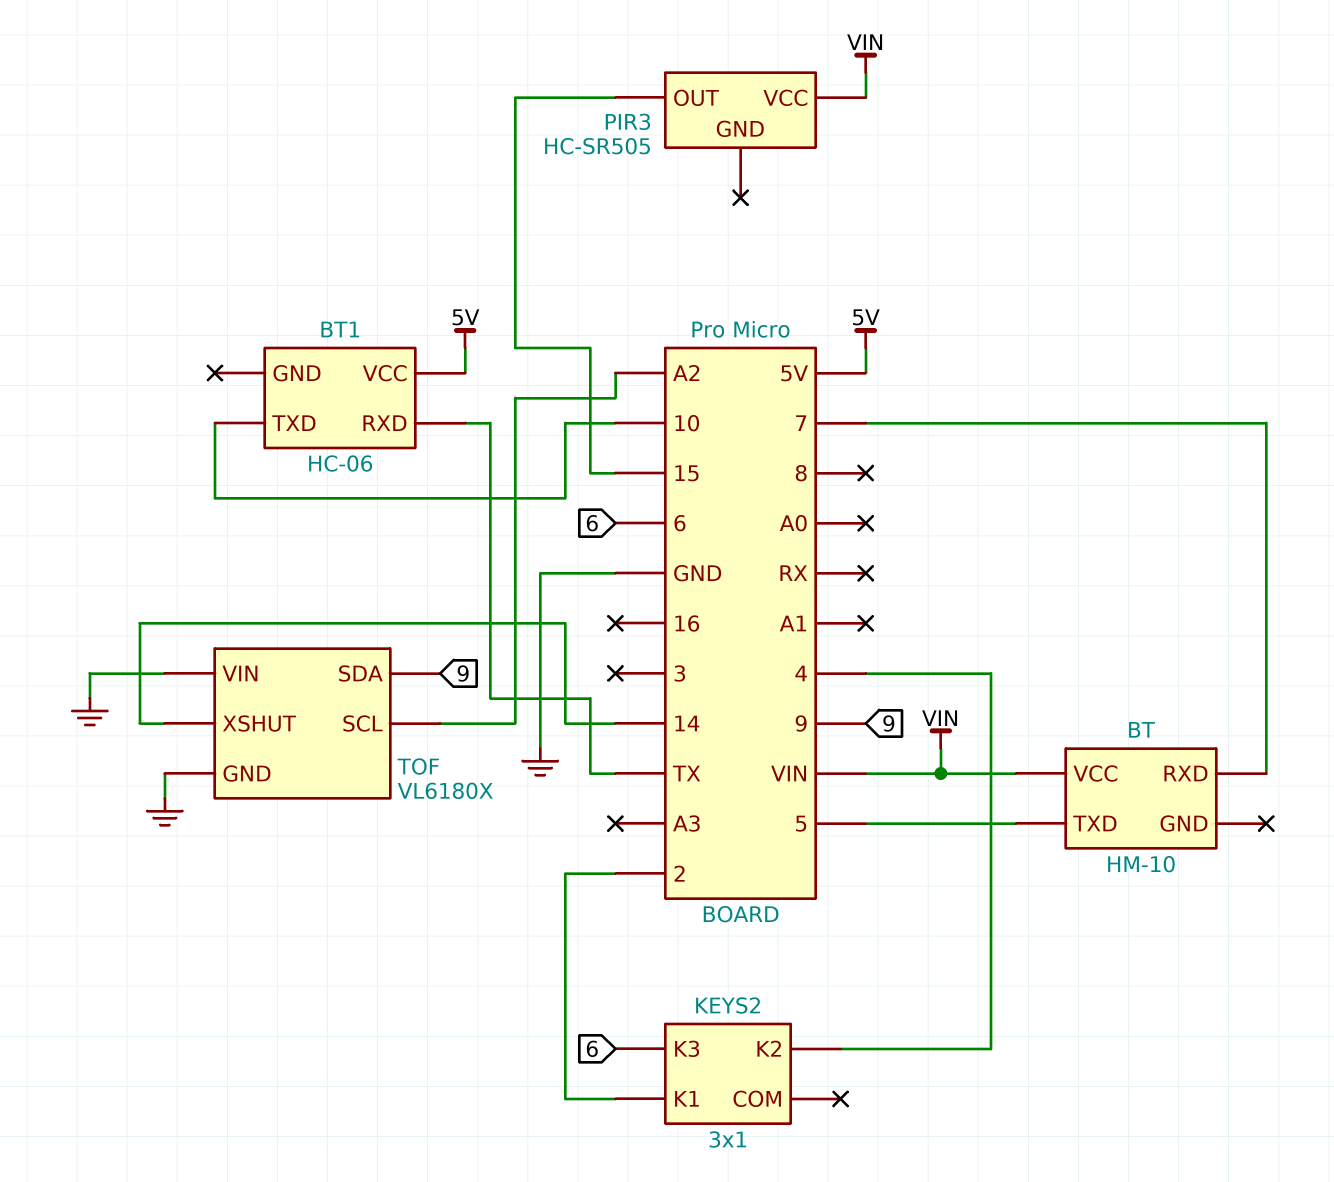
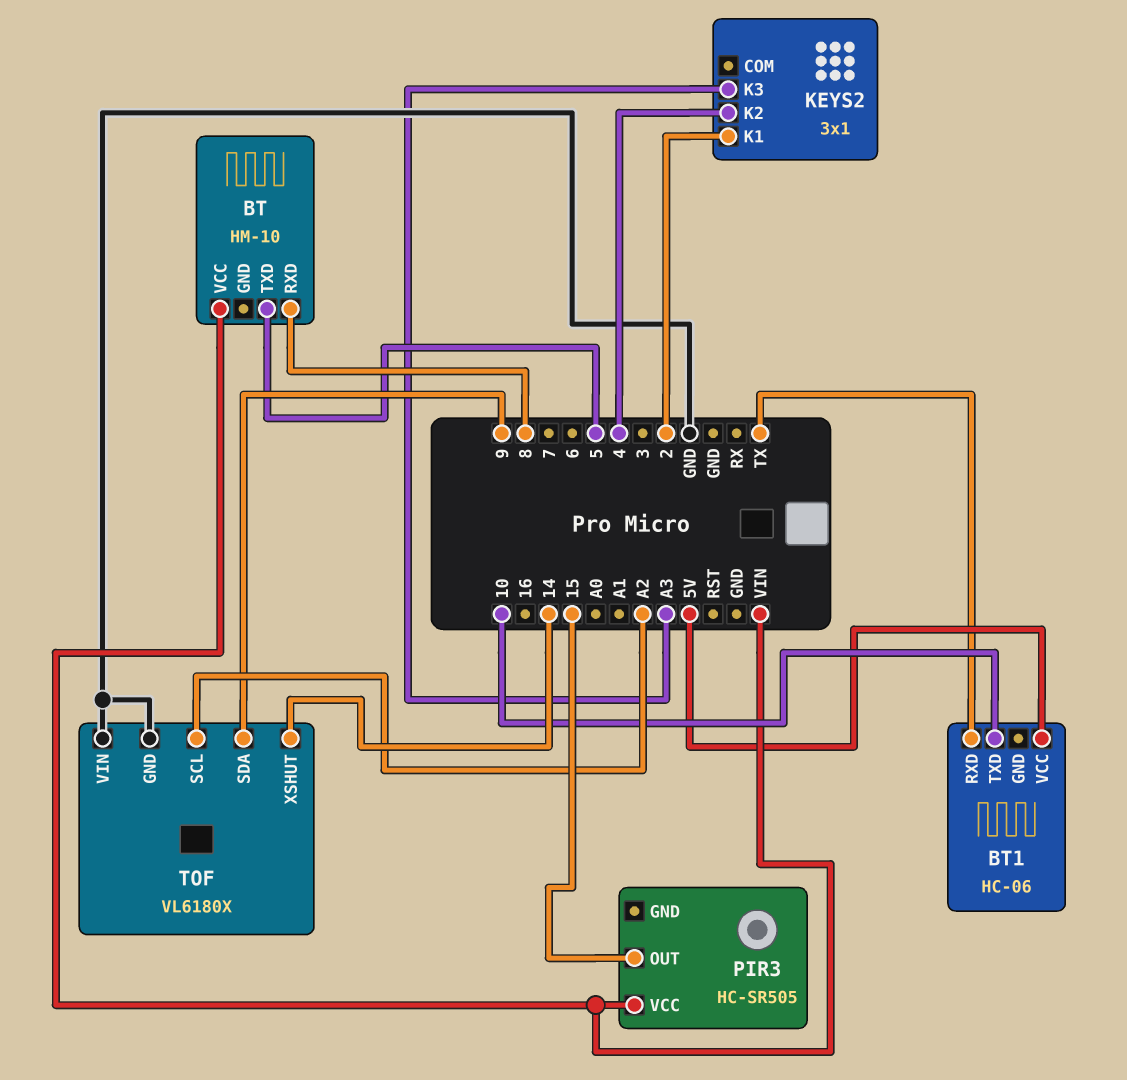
BT pin RXD: 7 -> 8
KEYS2 pin K3: 6 -> A3

